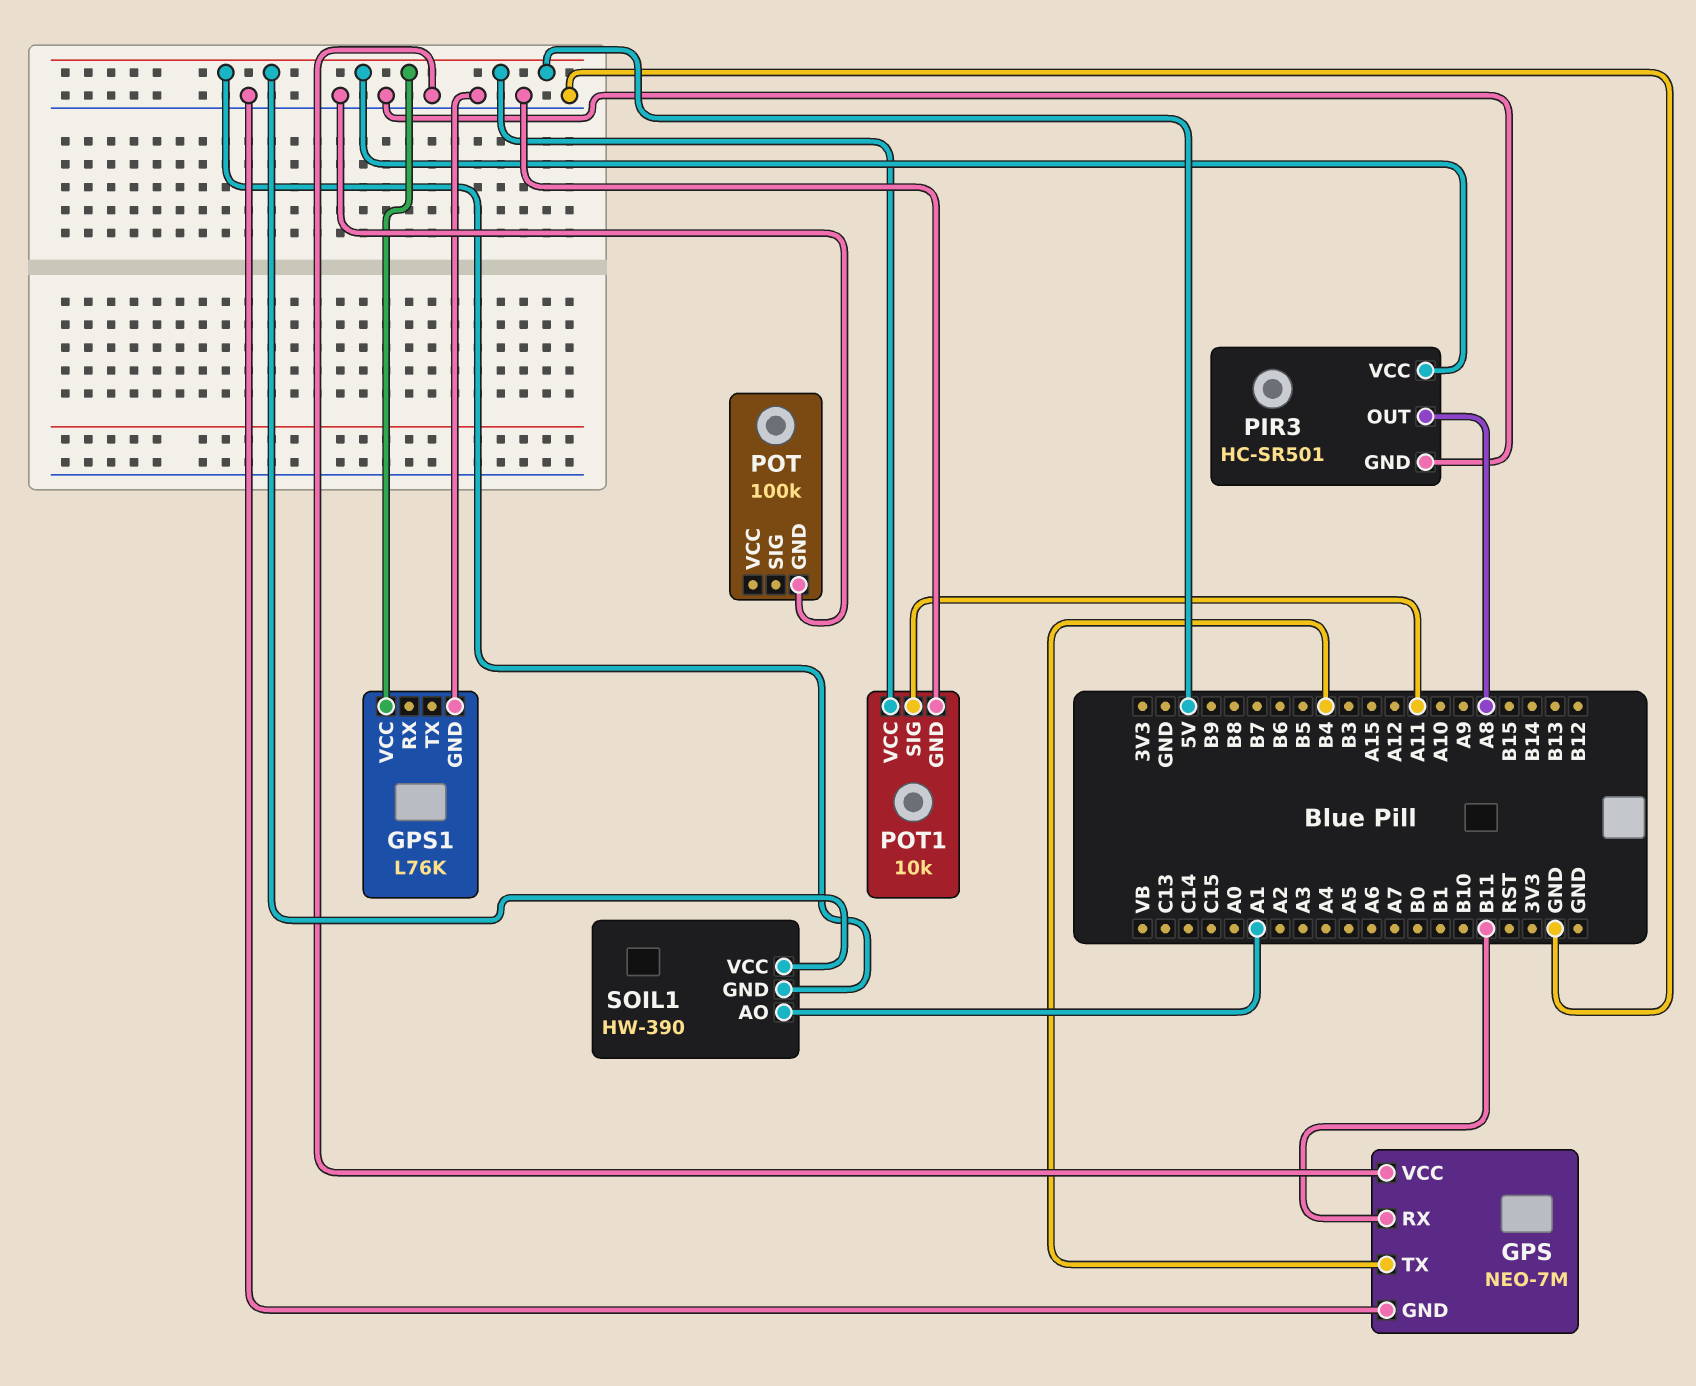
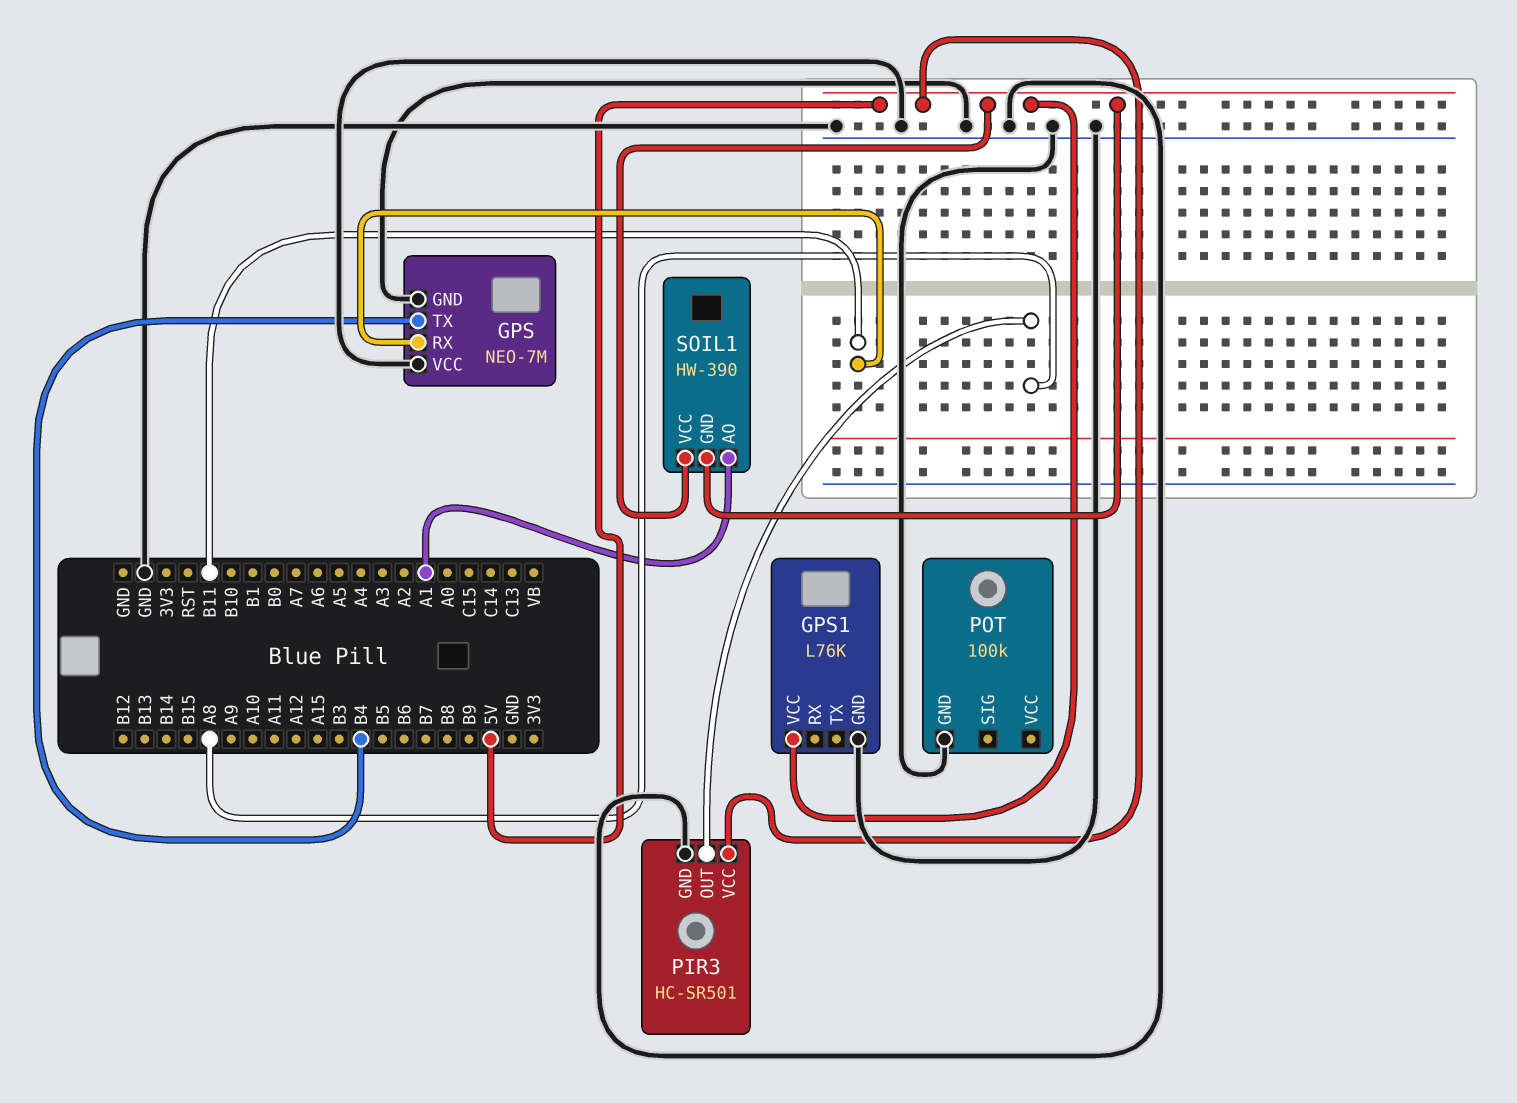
POT1: 10k -> none
POT1 pin GND: GND -> none
POT1 pin SIG: A11 -> none
POT1 pin VCC: 5V -> none

